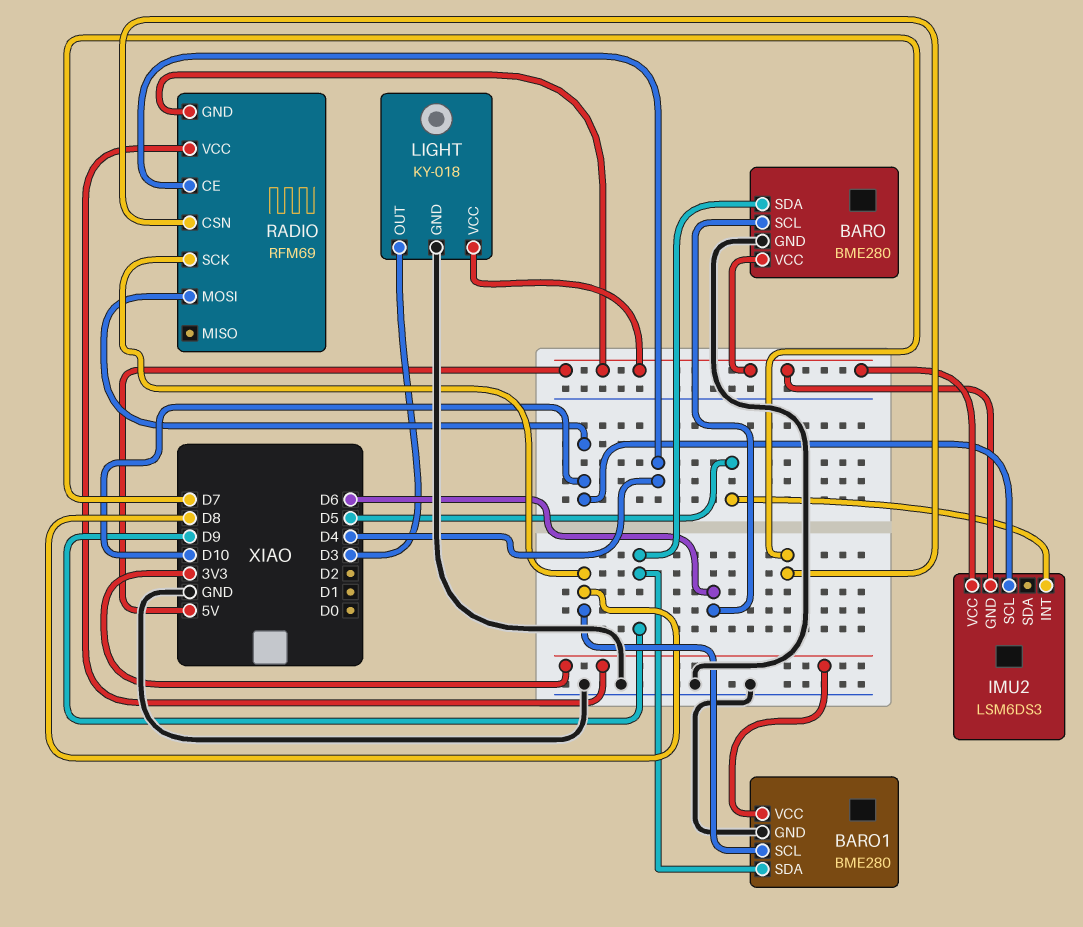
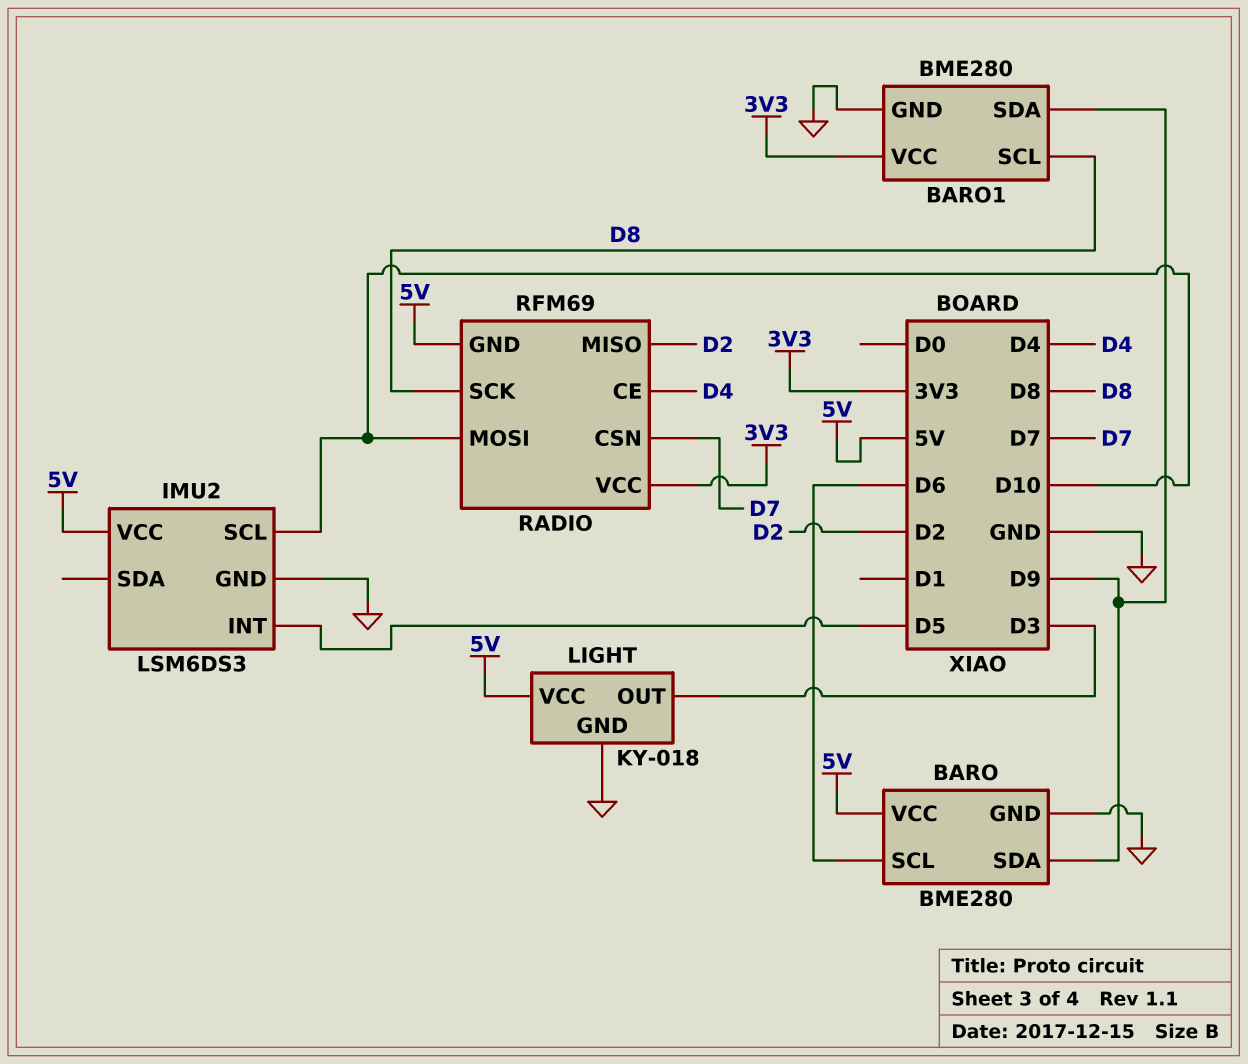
IMU2 pin GND: 5V -> GND
RADIO pin MISO: none -> D2

